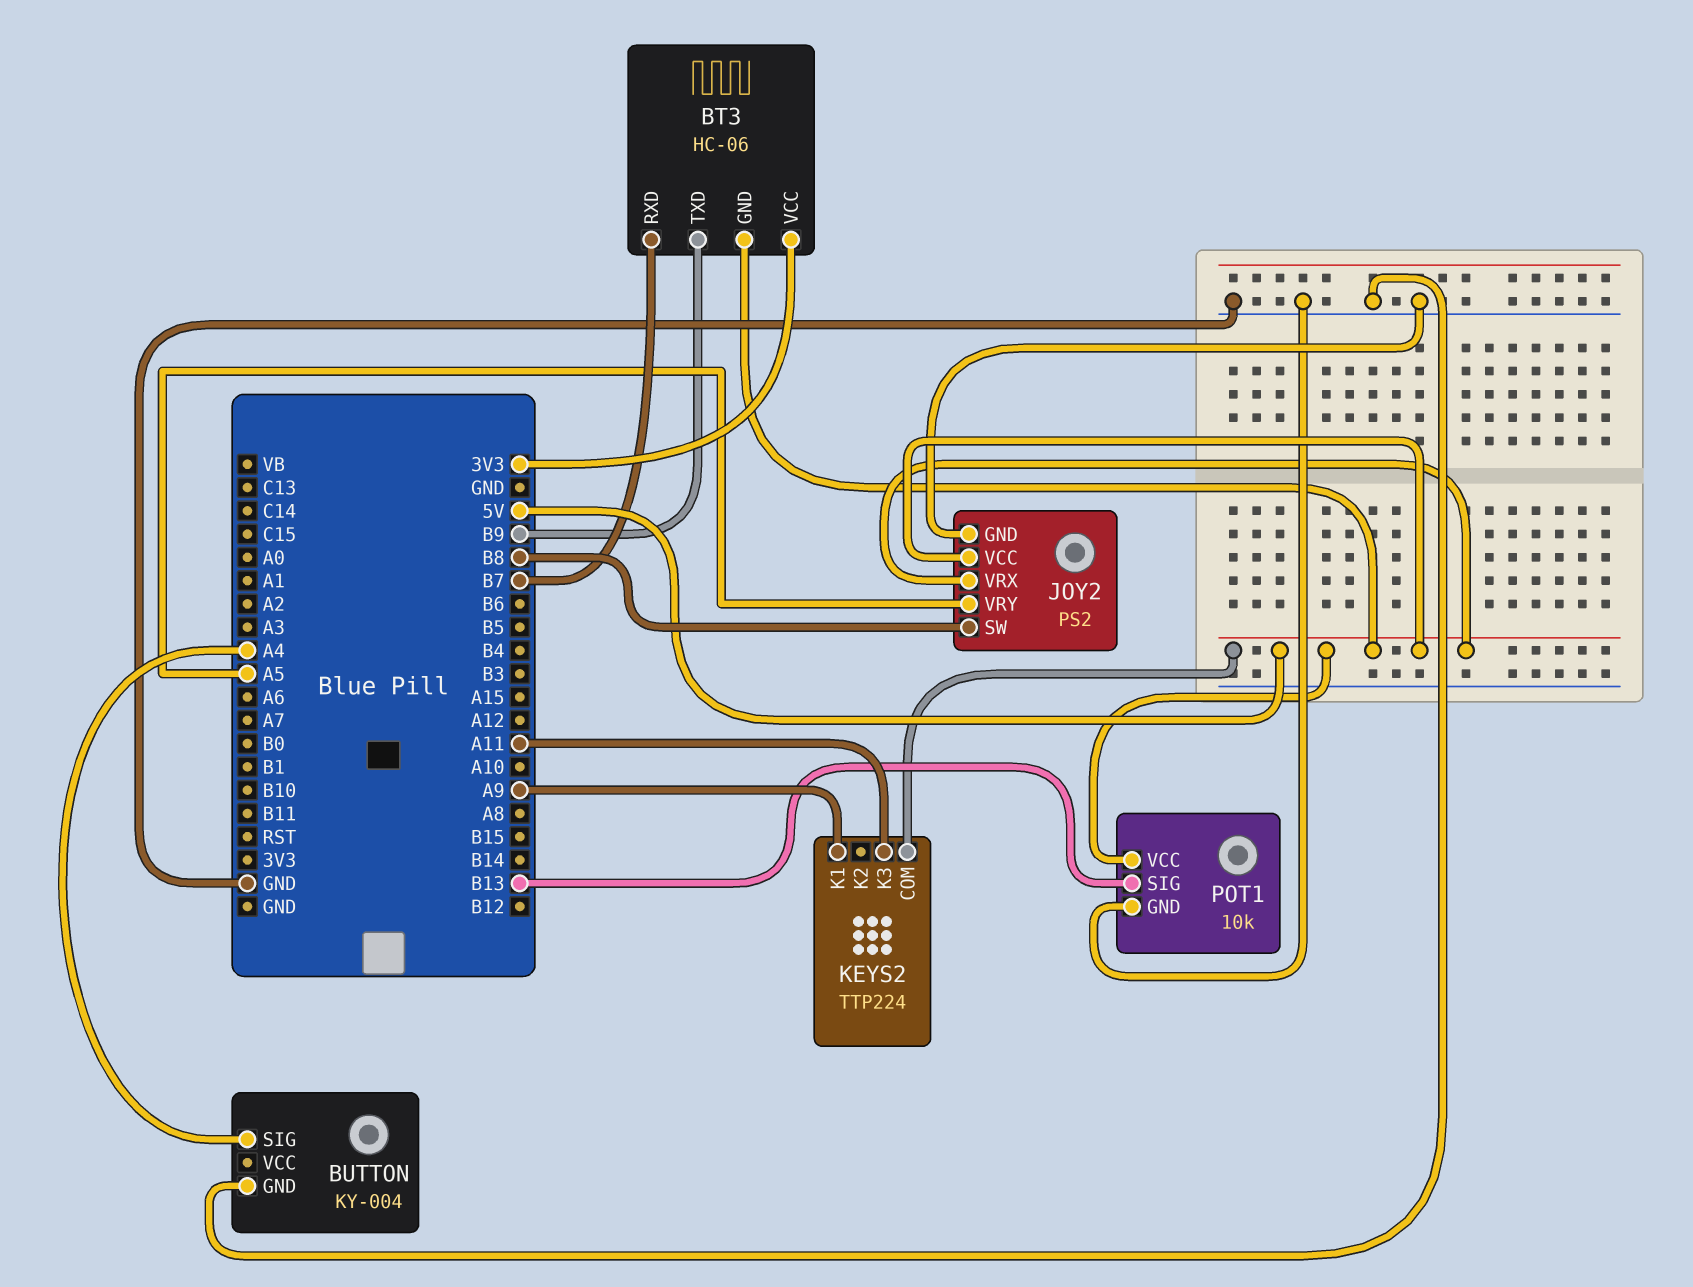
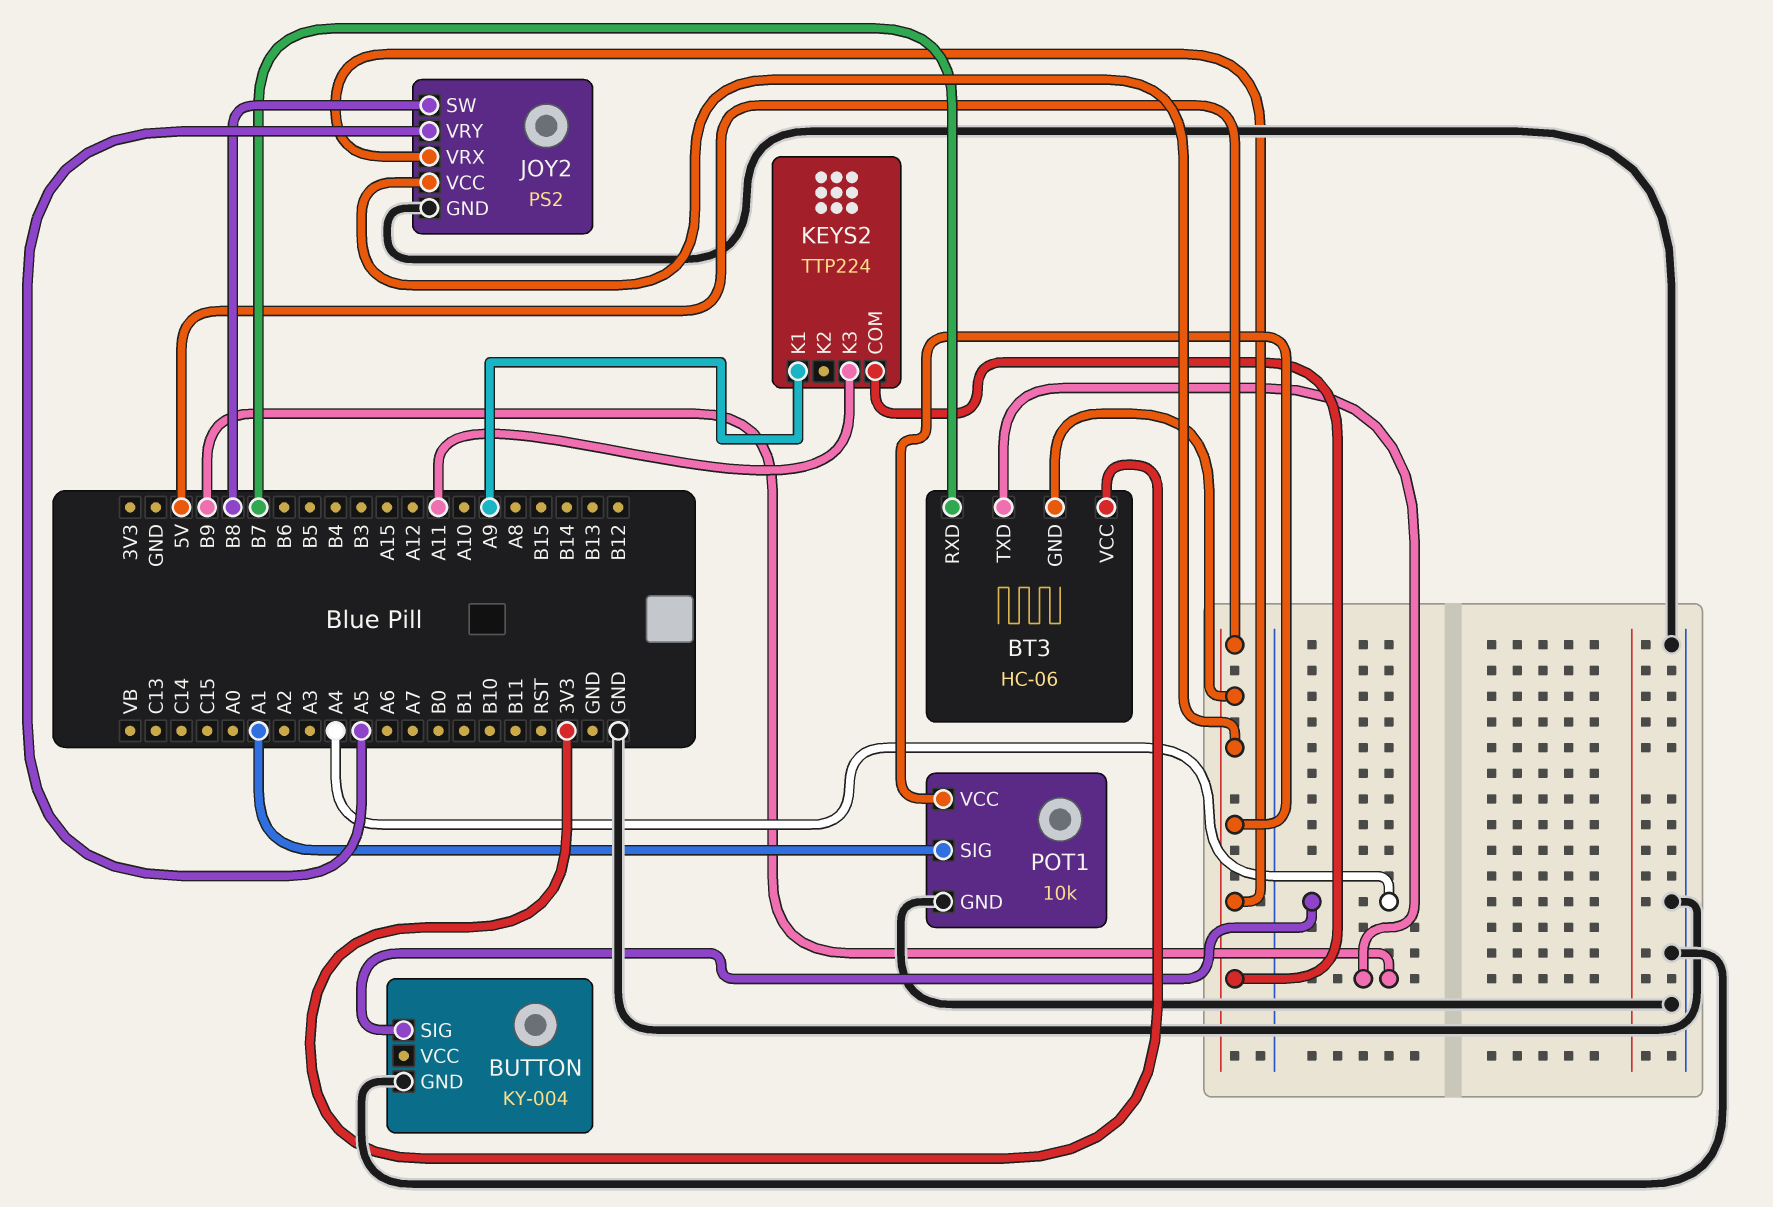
POT1 pin SIG: B13 -> A1

